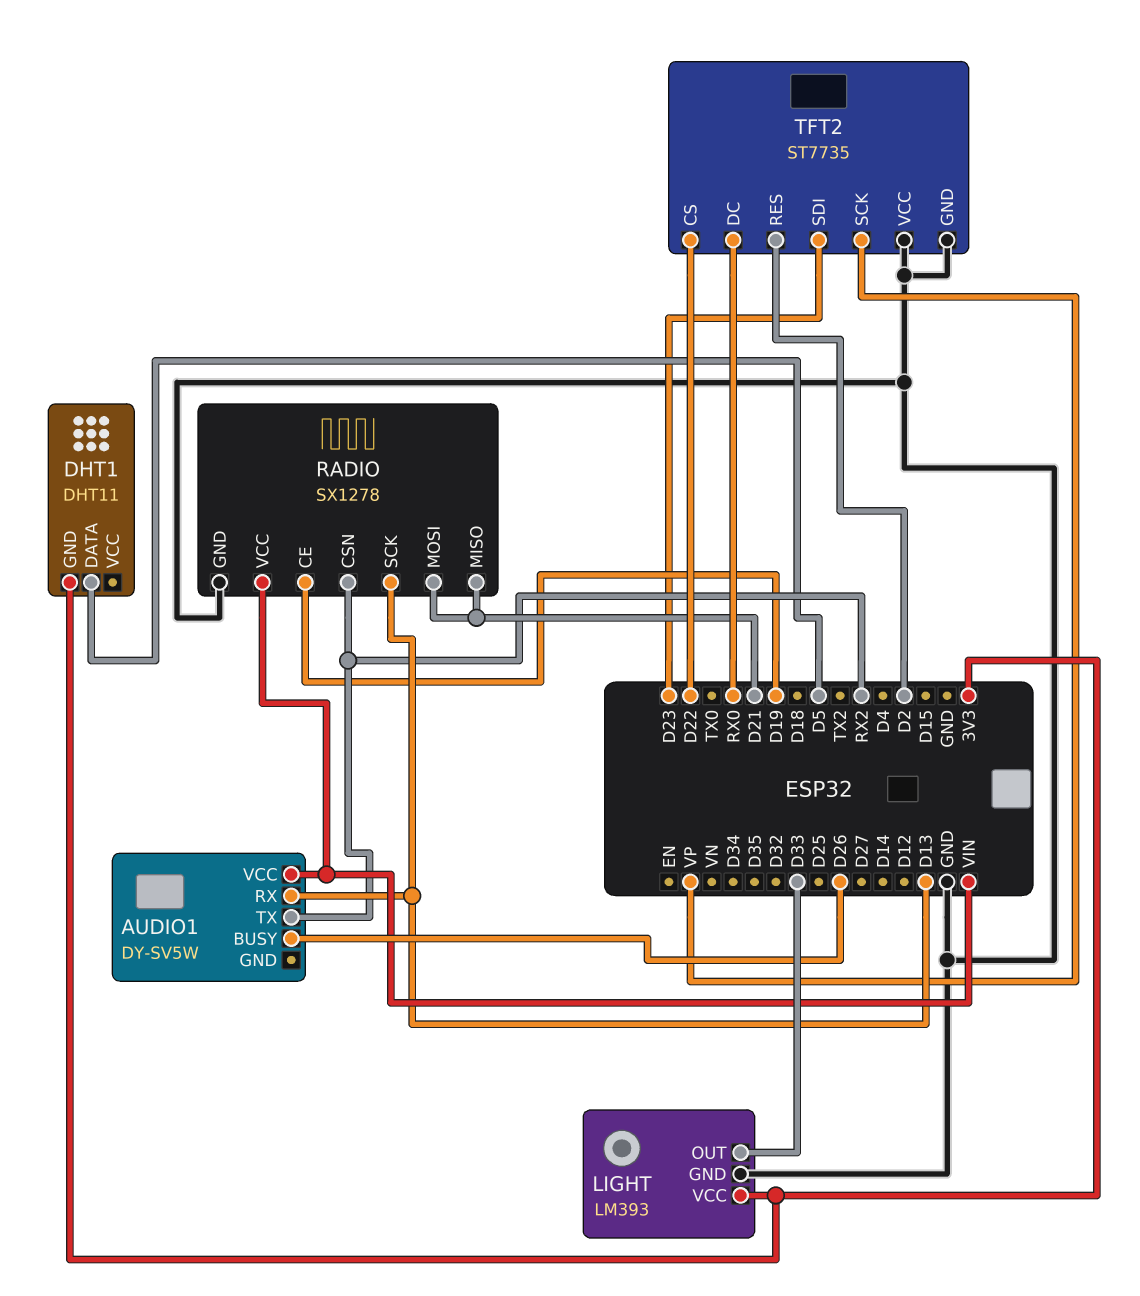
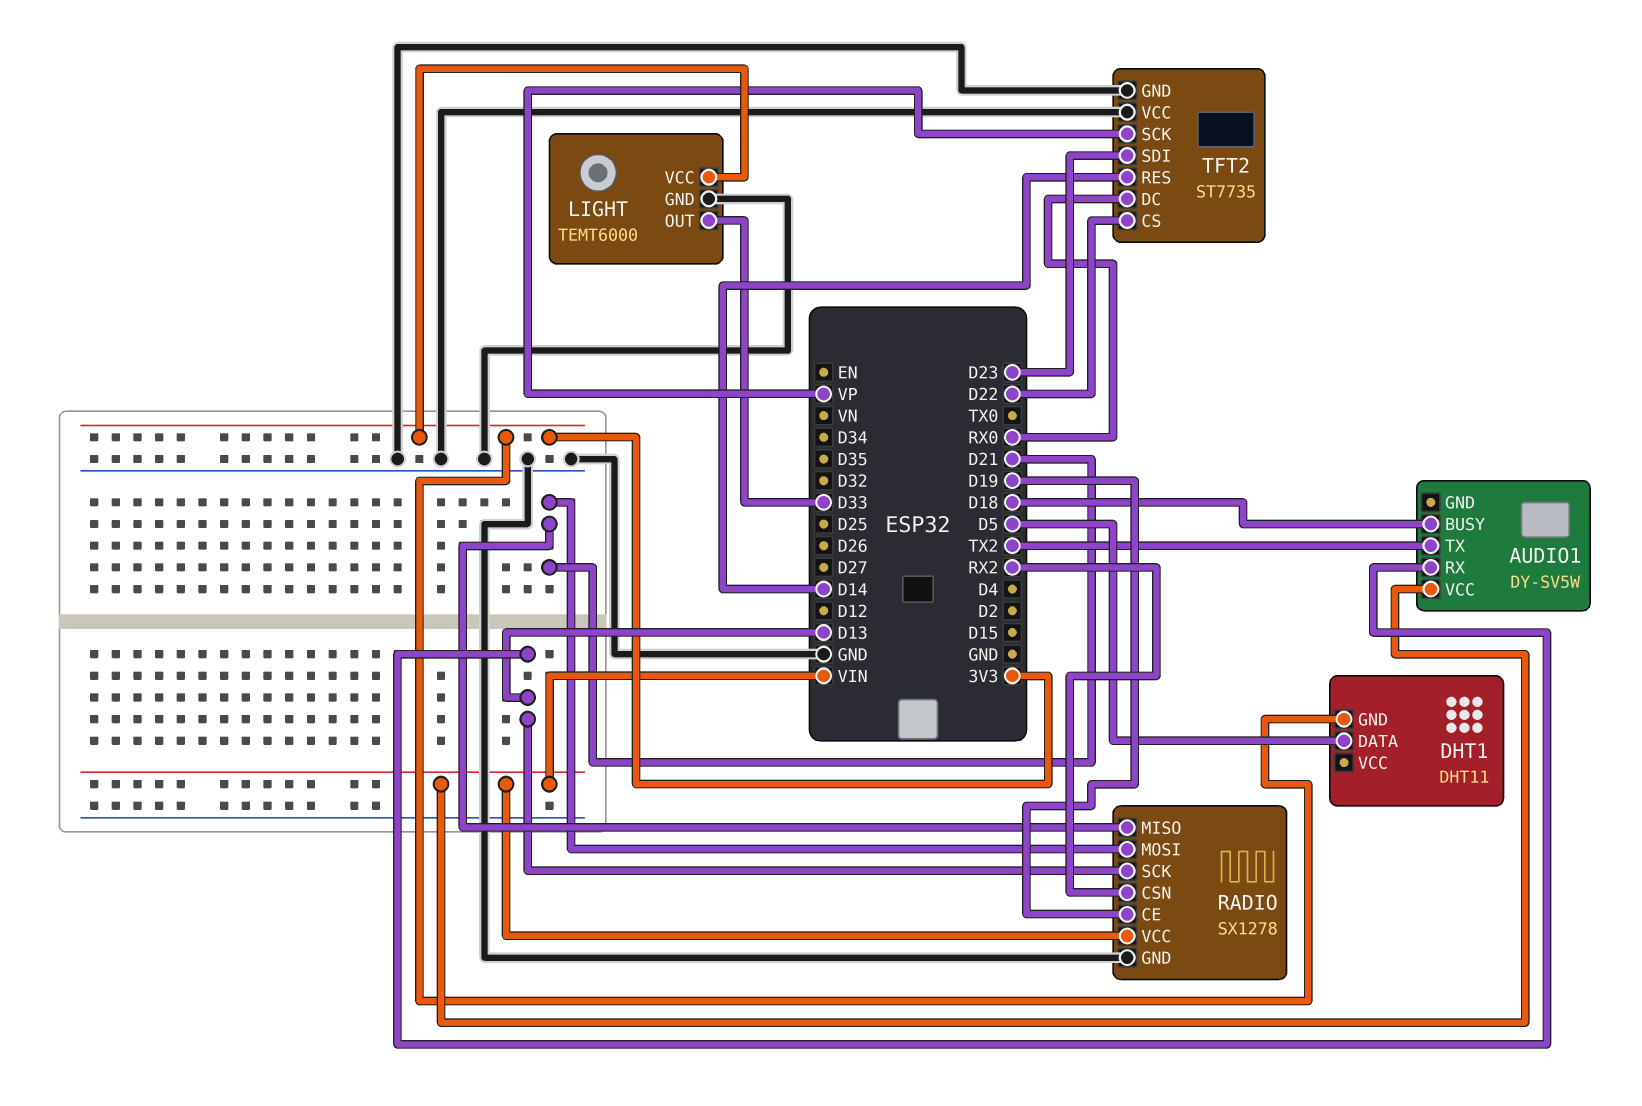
AUDIO1 pin BUSY: D26 -> D18
AUDIO1 pin TX: RX2 -> TX2
LIGHT: LM393 -> TEMT6000
TFT2 pin RES: D2 -> D14

